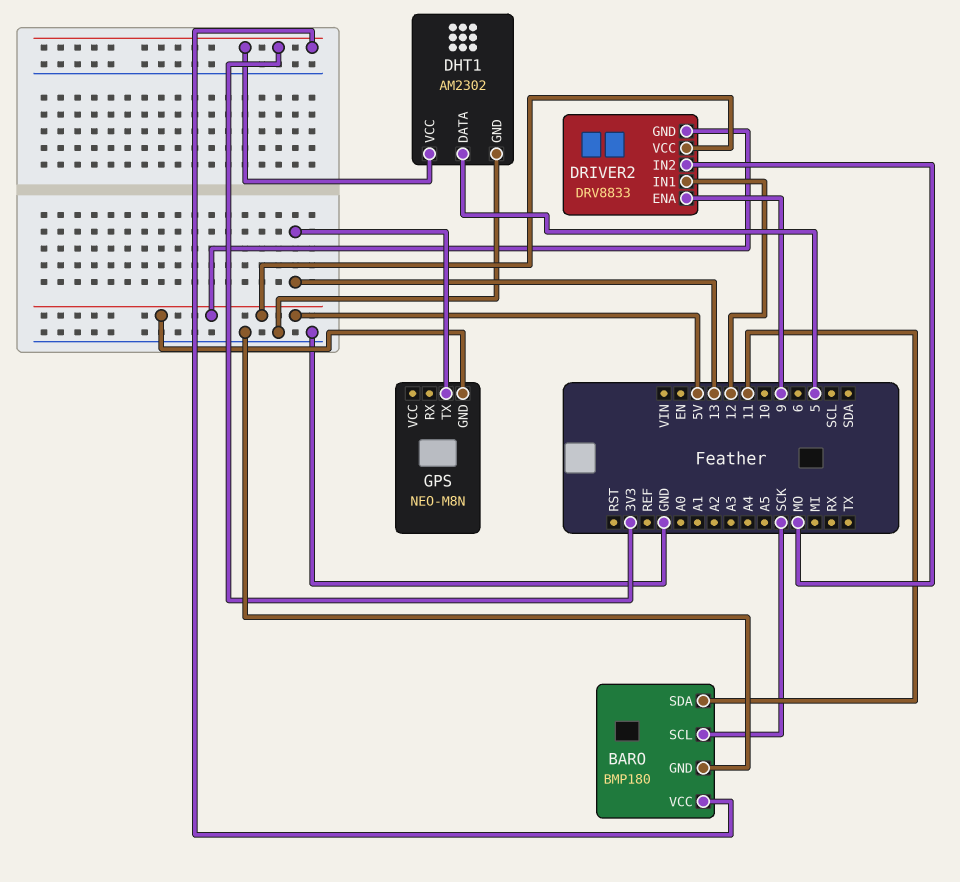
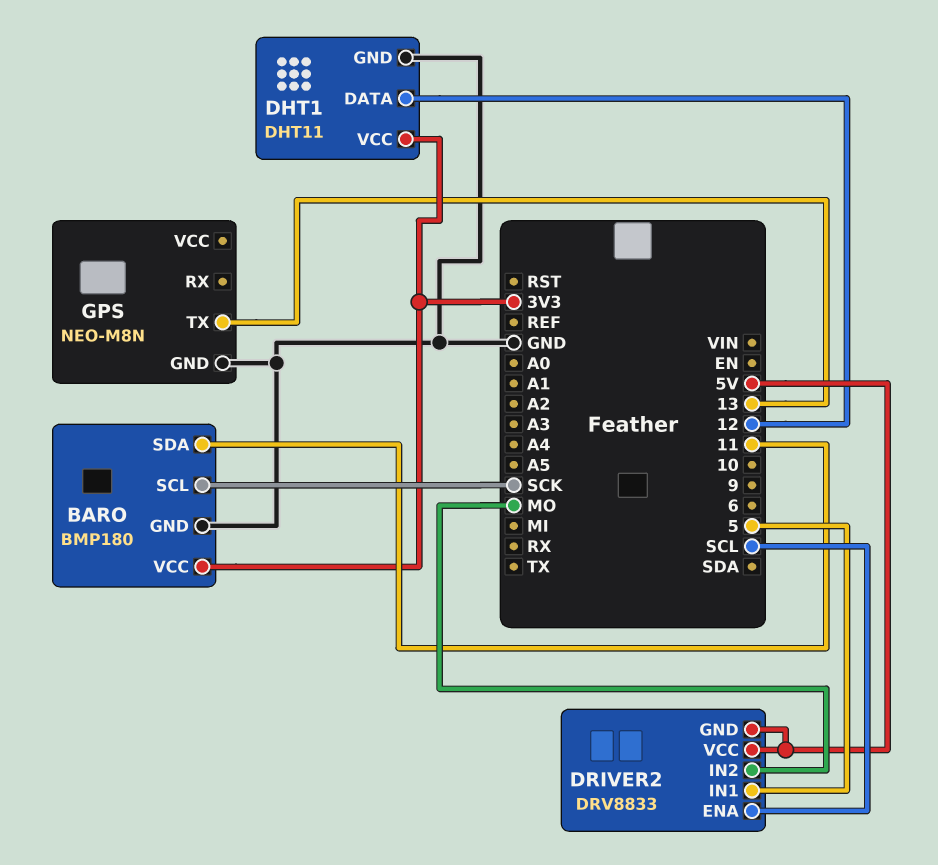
DHT1: AM2302 -> DHT11
DHT1 pin DATA: 5 -> 12
DRIVER2 pin ENA: 9 -> SCL
DRIVER2 pin IN1: 12 -> 5
GPS pin GND: 5V -> GND

